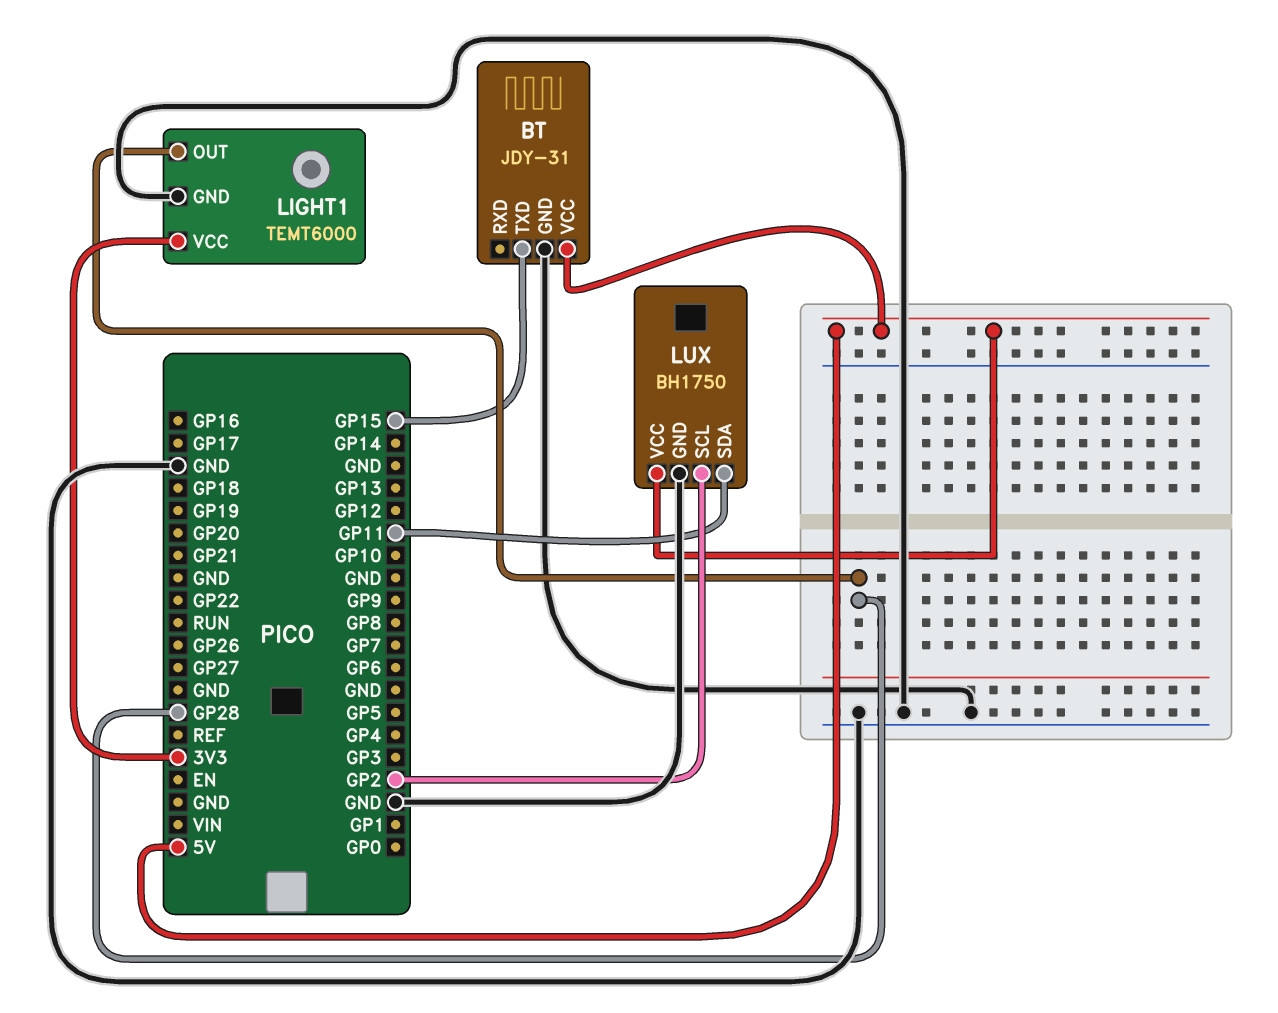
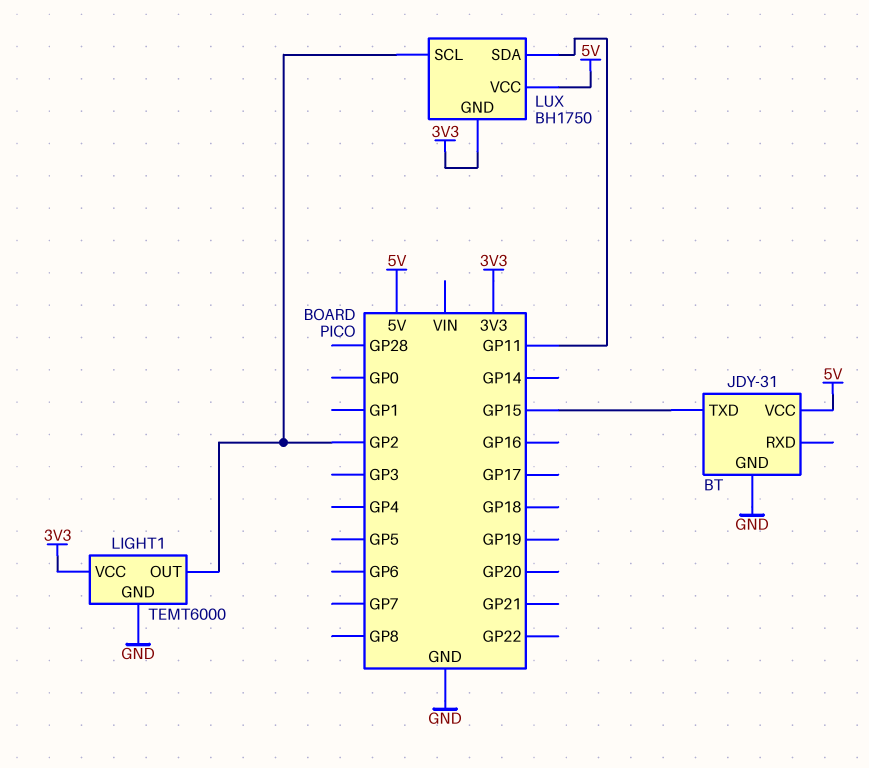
LIGHT1 pin OUT: GP28 -> GP2
LUX pin GND: GND -> 3V3

